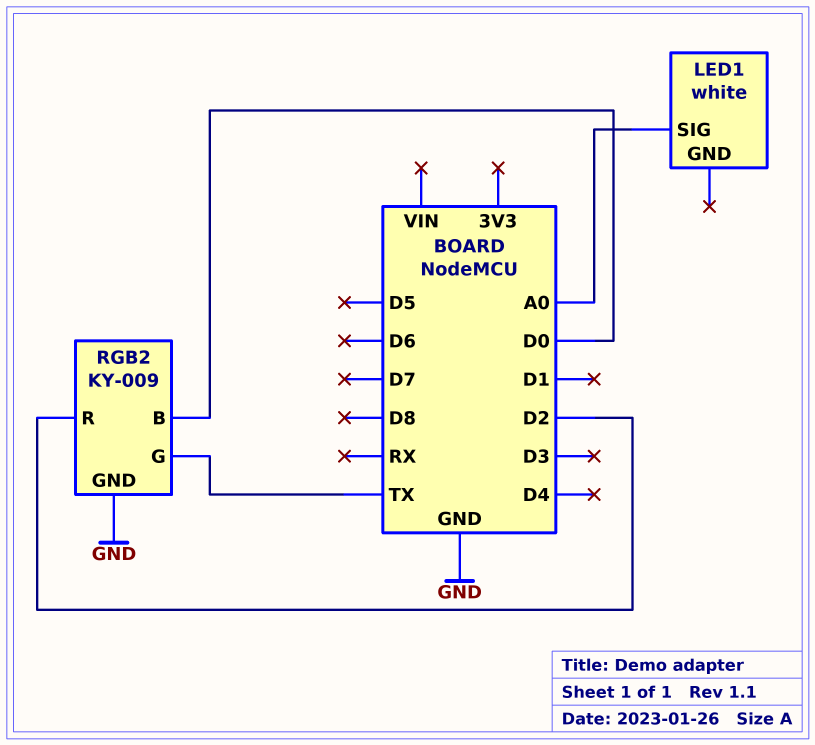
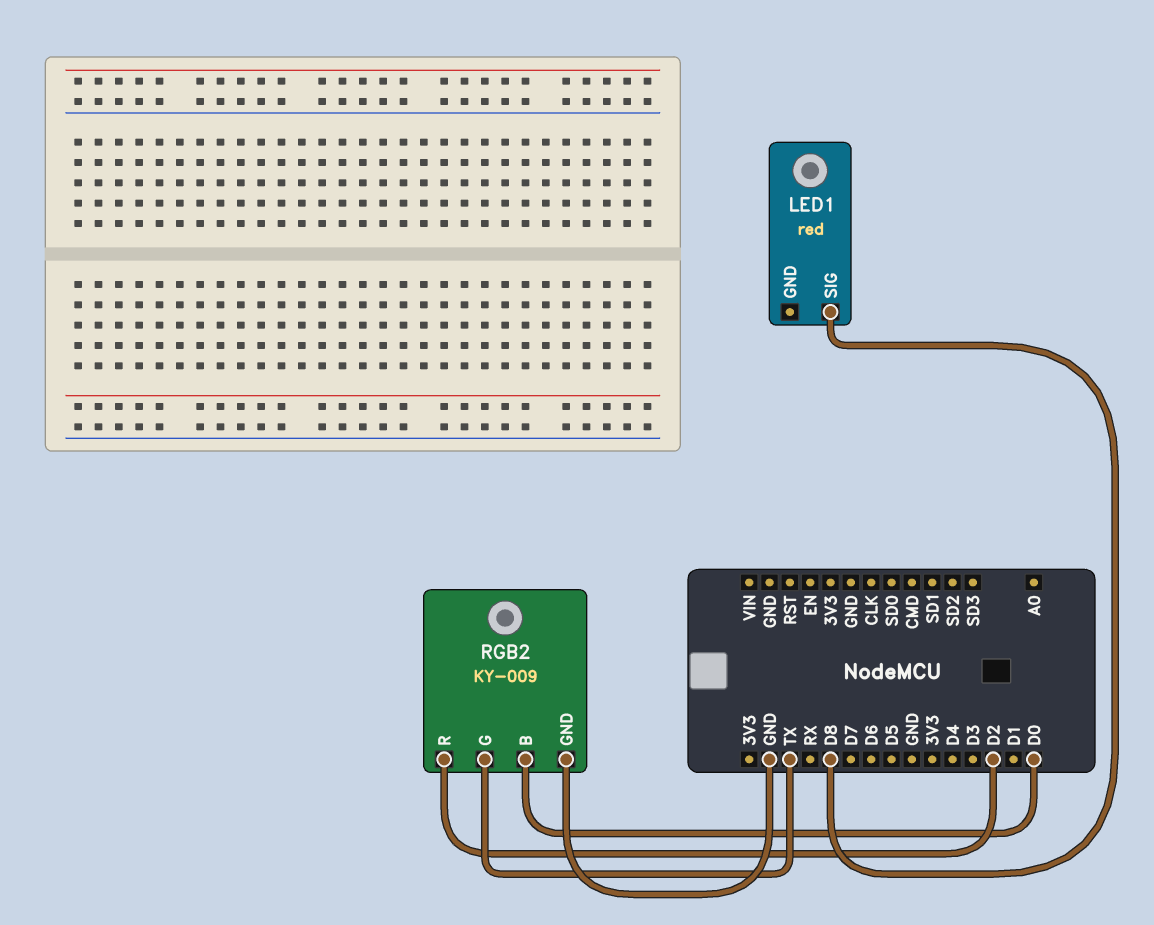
LED1: white -> red
LED1 pin SIG: A0 -> D8

